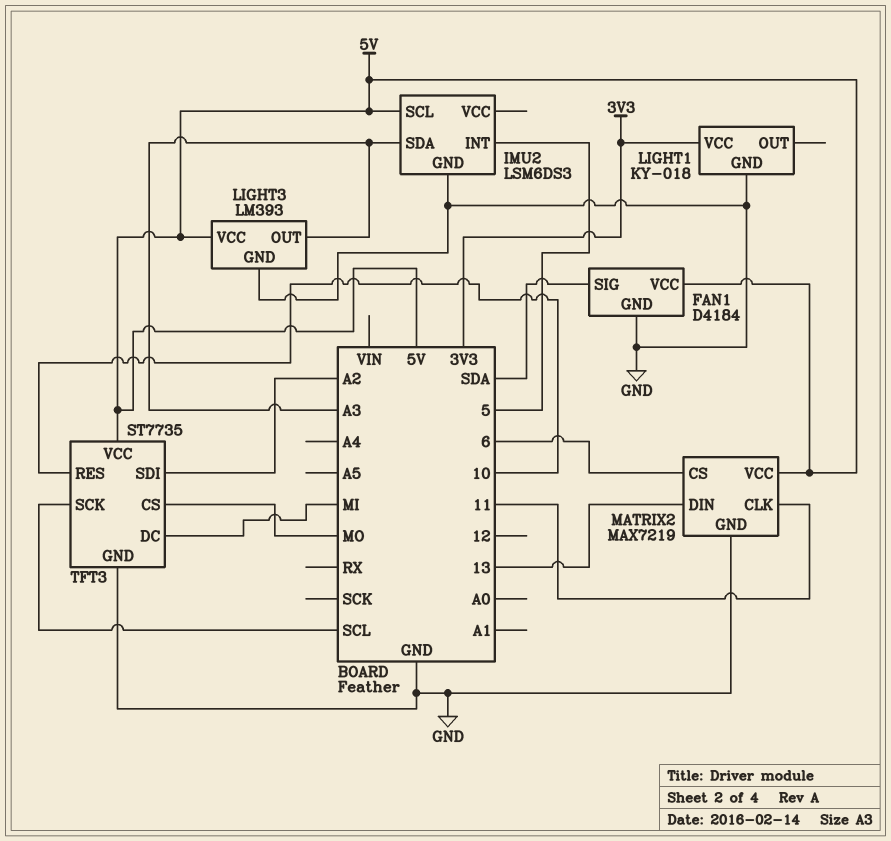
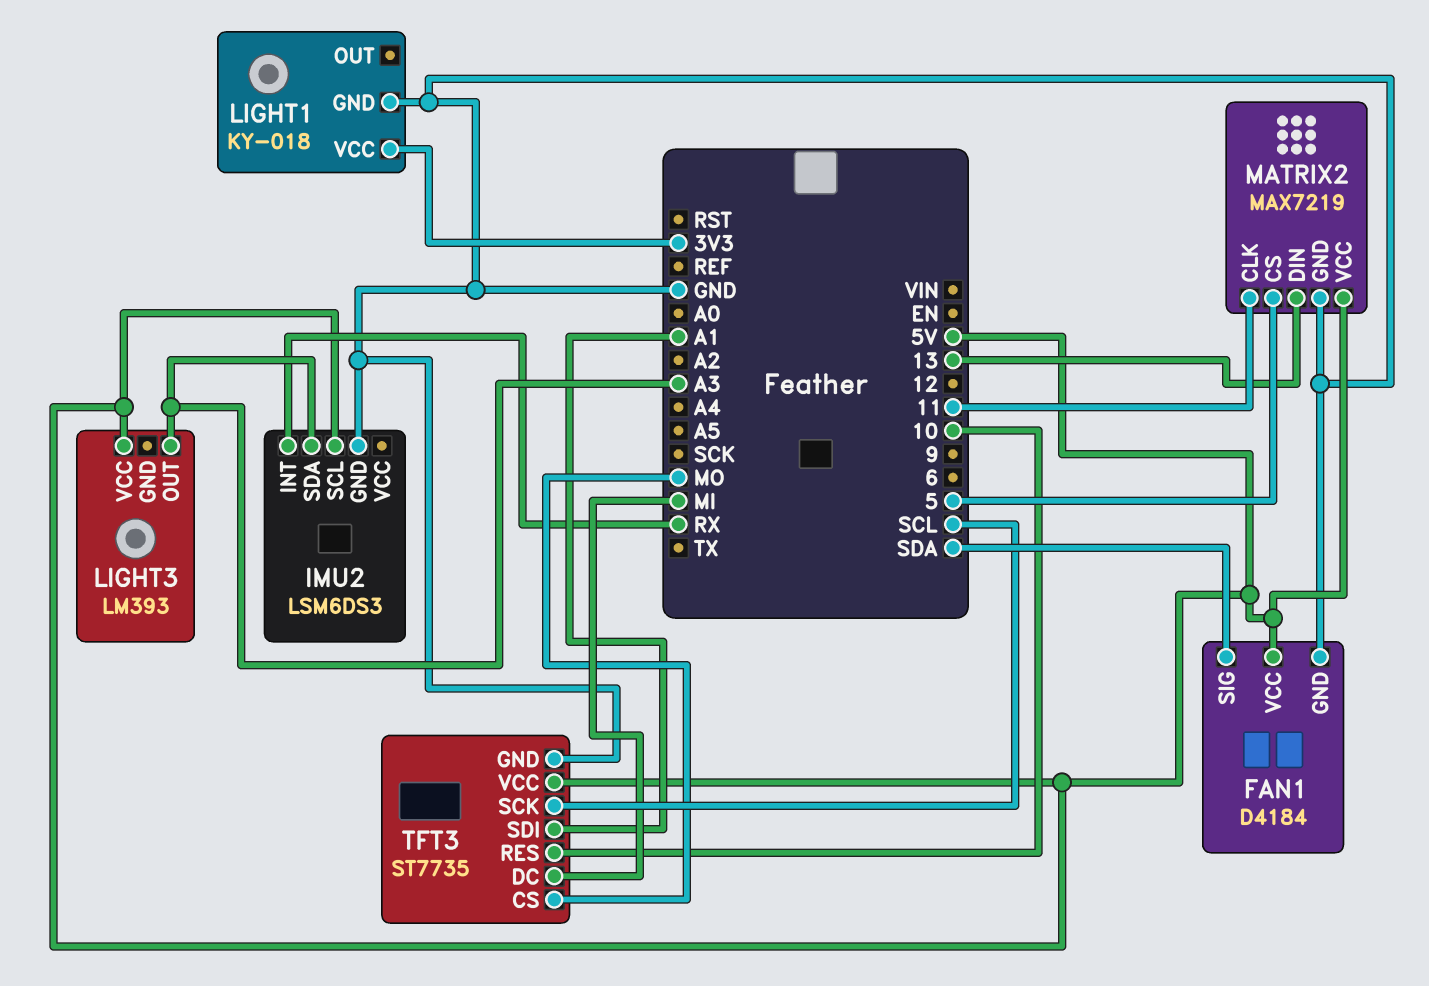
IMU2 pin INT: 5 -> RX
LIGHT3 pin GND: GND -> none
MATRIX2 pin CS: 6 -> 5
TFT3 pin SDI: A2 -> A1

